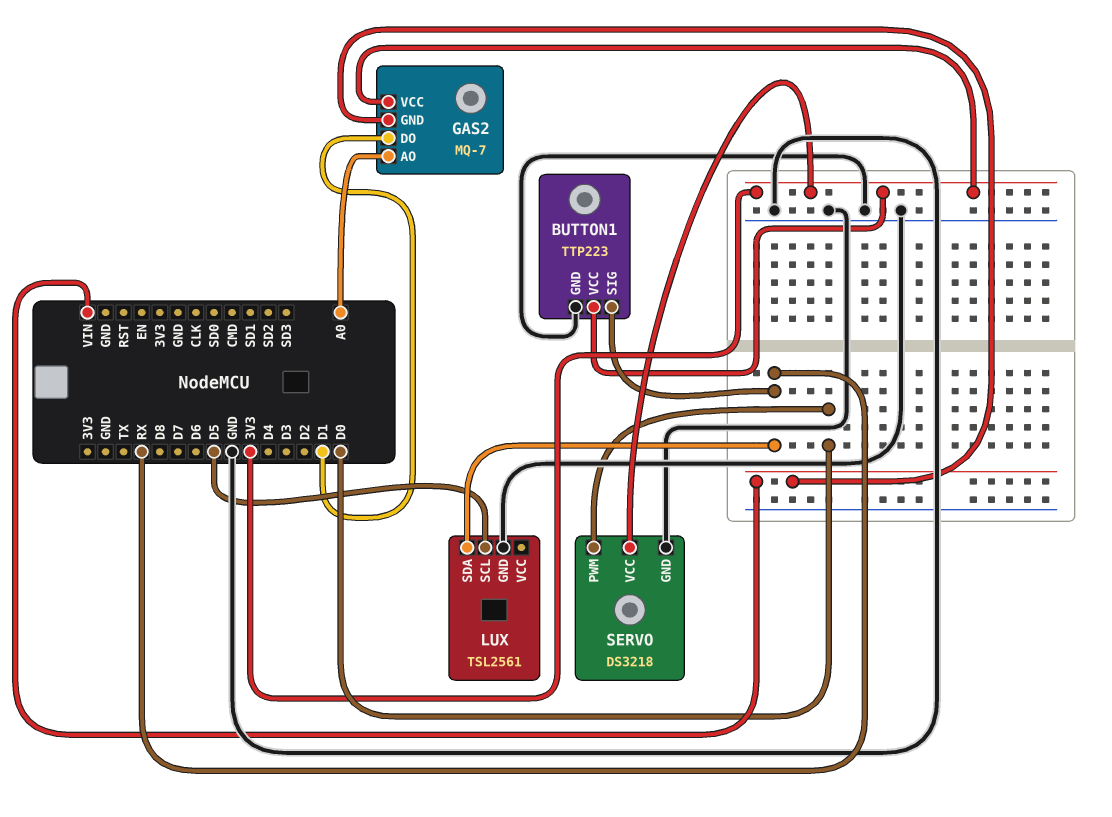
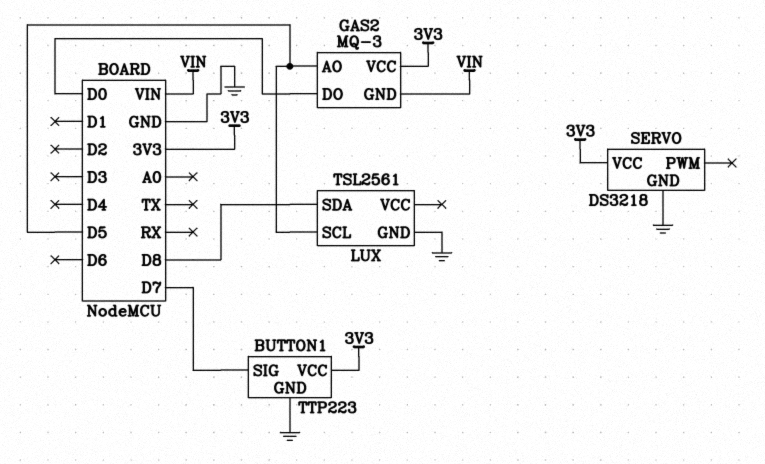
BUTTON1 pin SIG: RX -> D7
GAS2: MQ-7 -> MQ-3
GAS2 pin AO: A0 -> D5
GAS2 pin DO: D1 -> D0
LUX pin SDA: RX -> D8
SERVO pin PWM: D0 -> none

